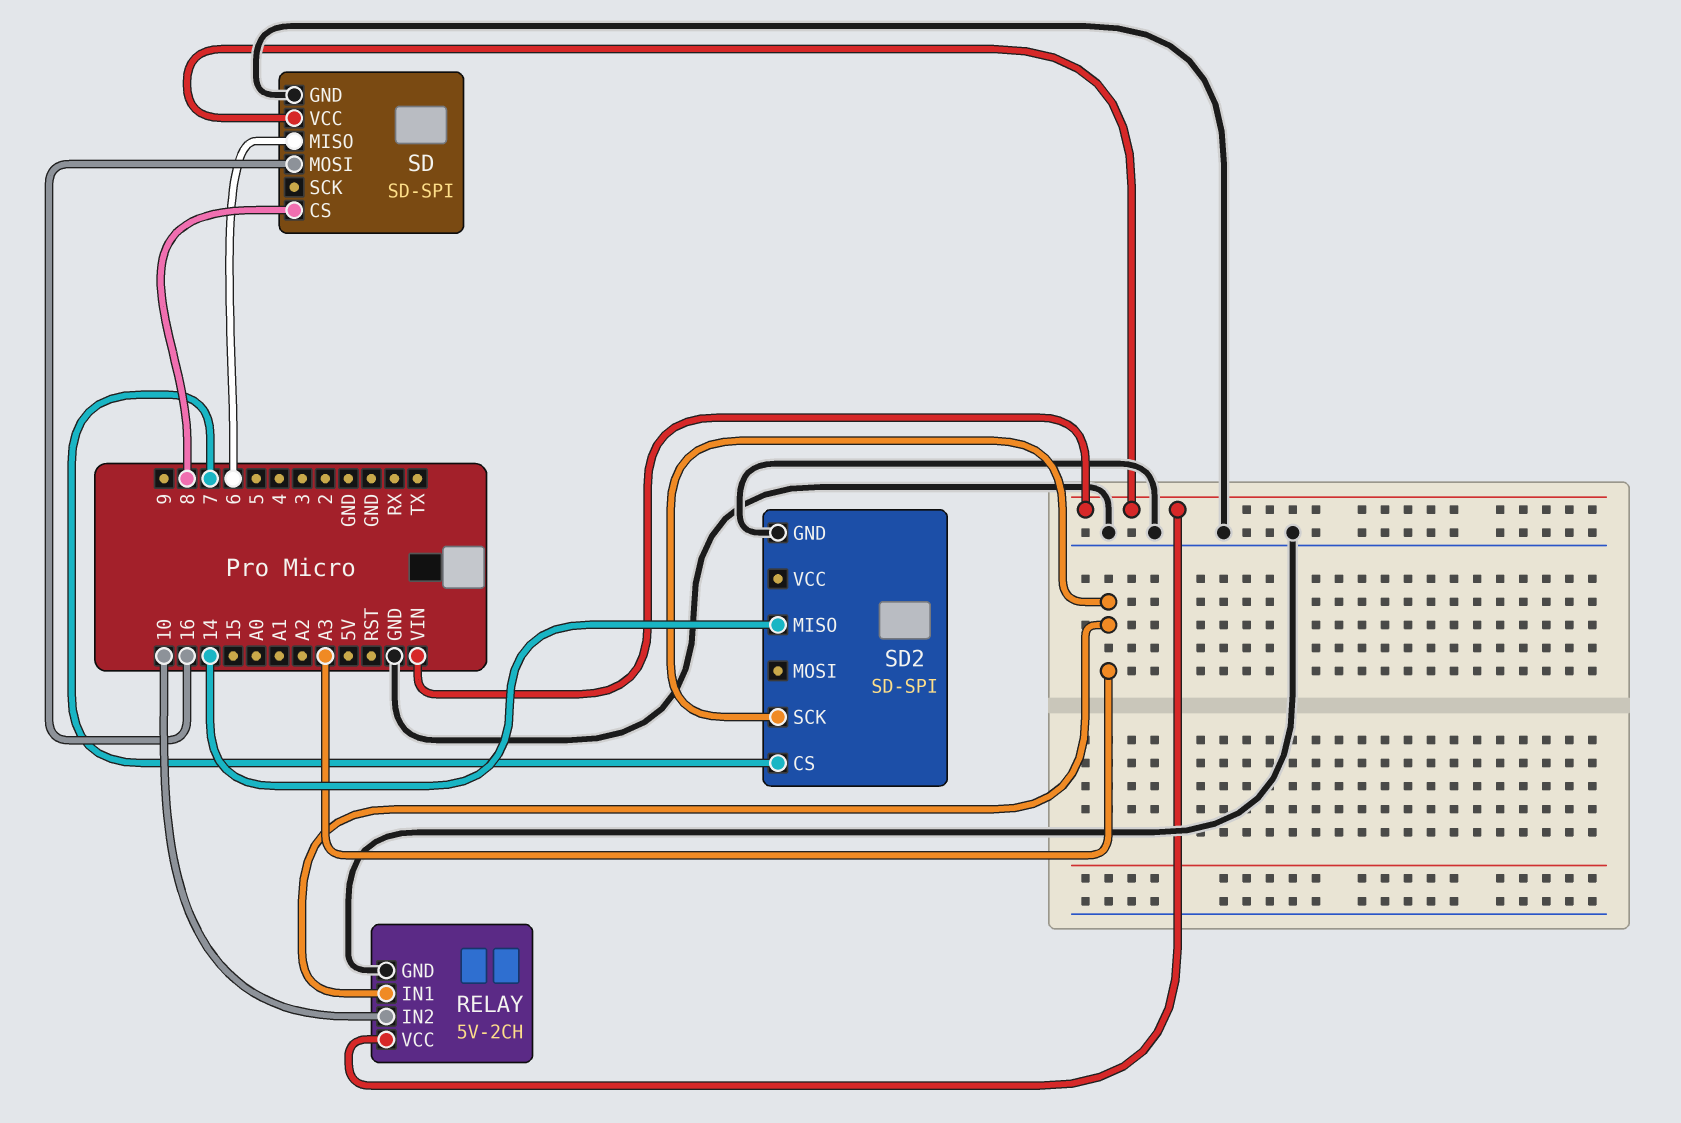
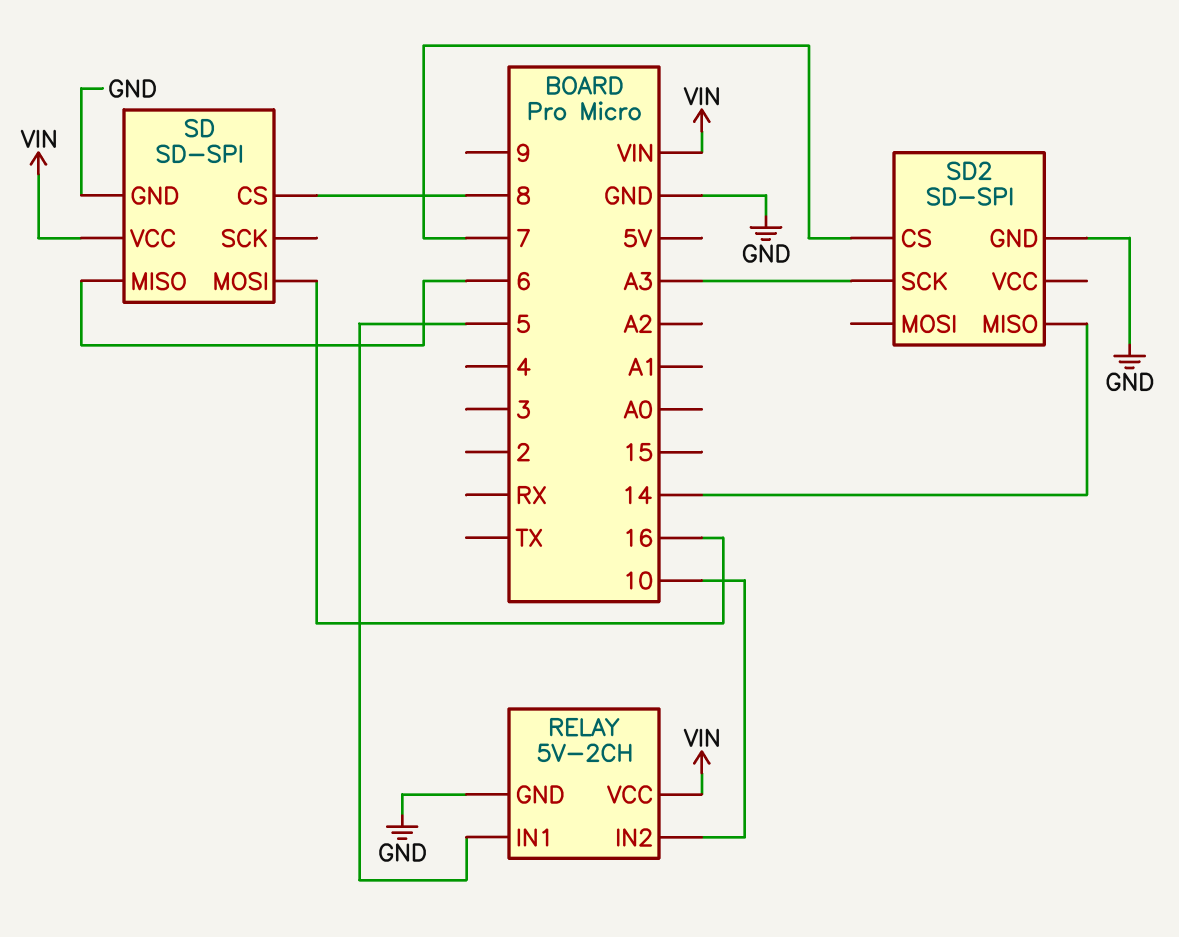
RELAY pin IN1: A3 -> 5

